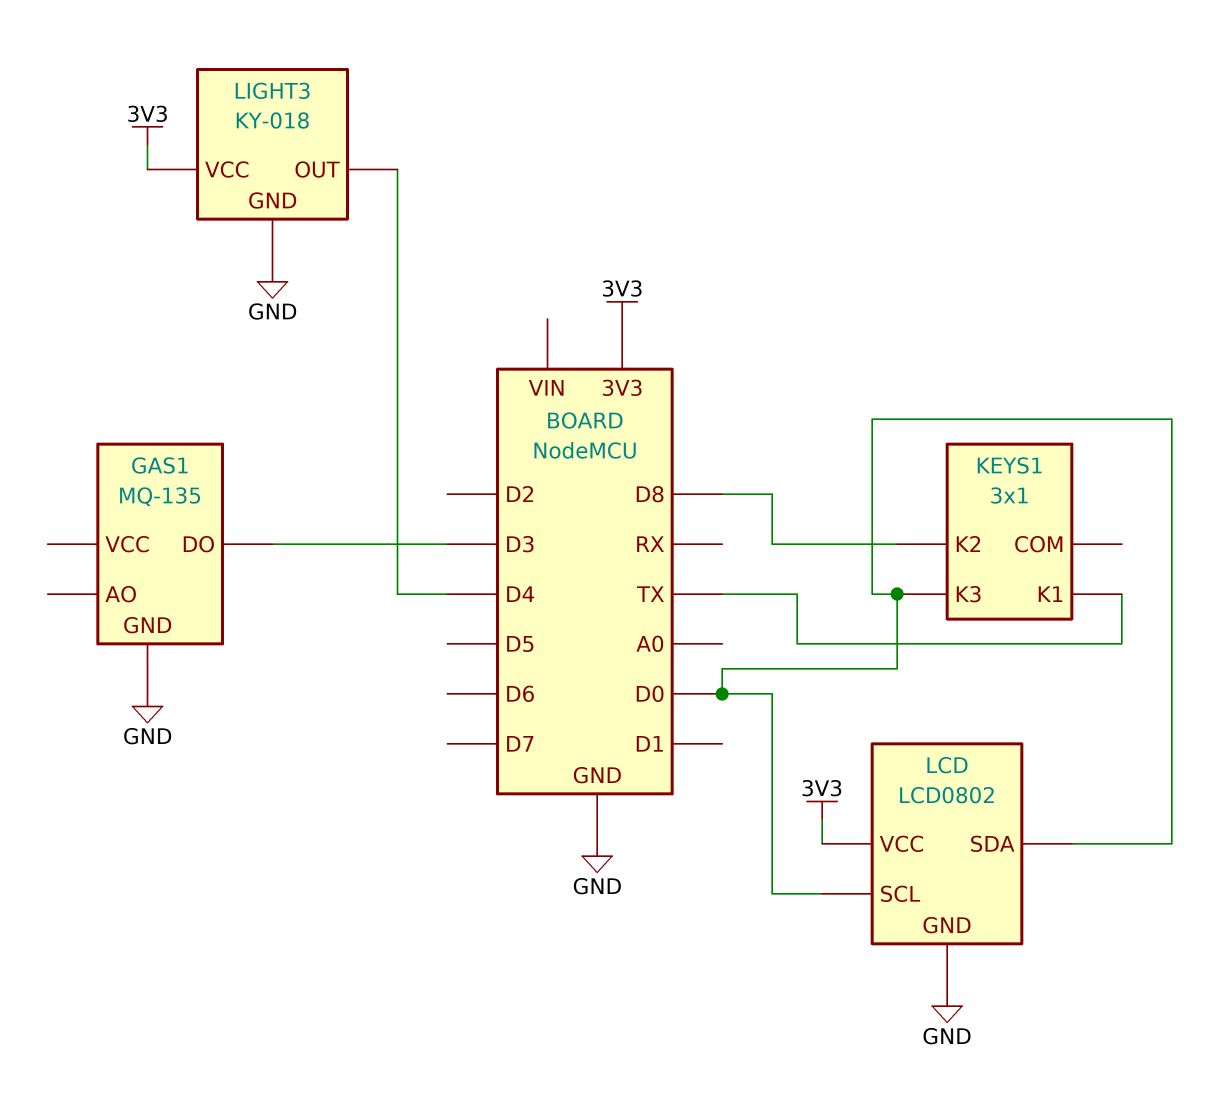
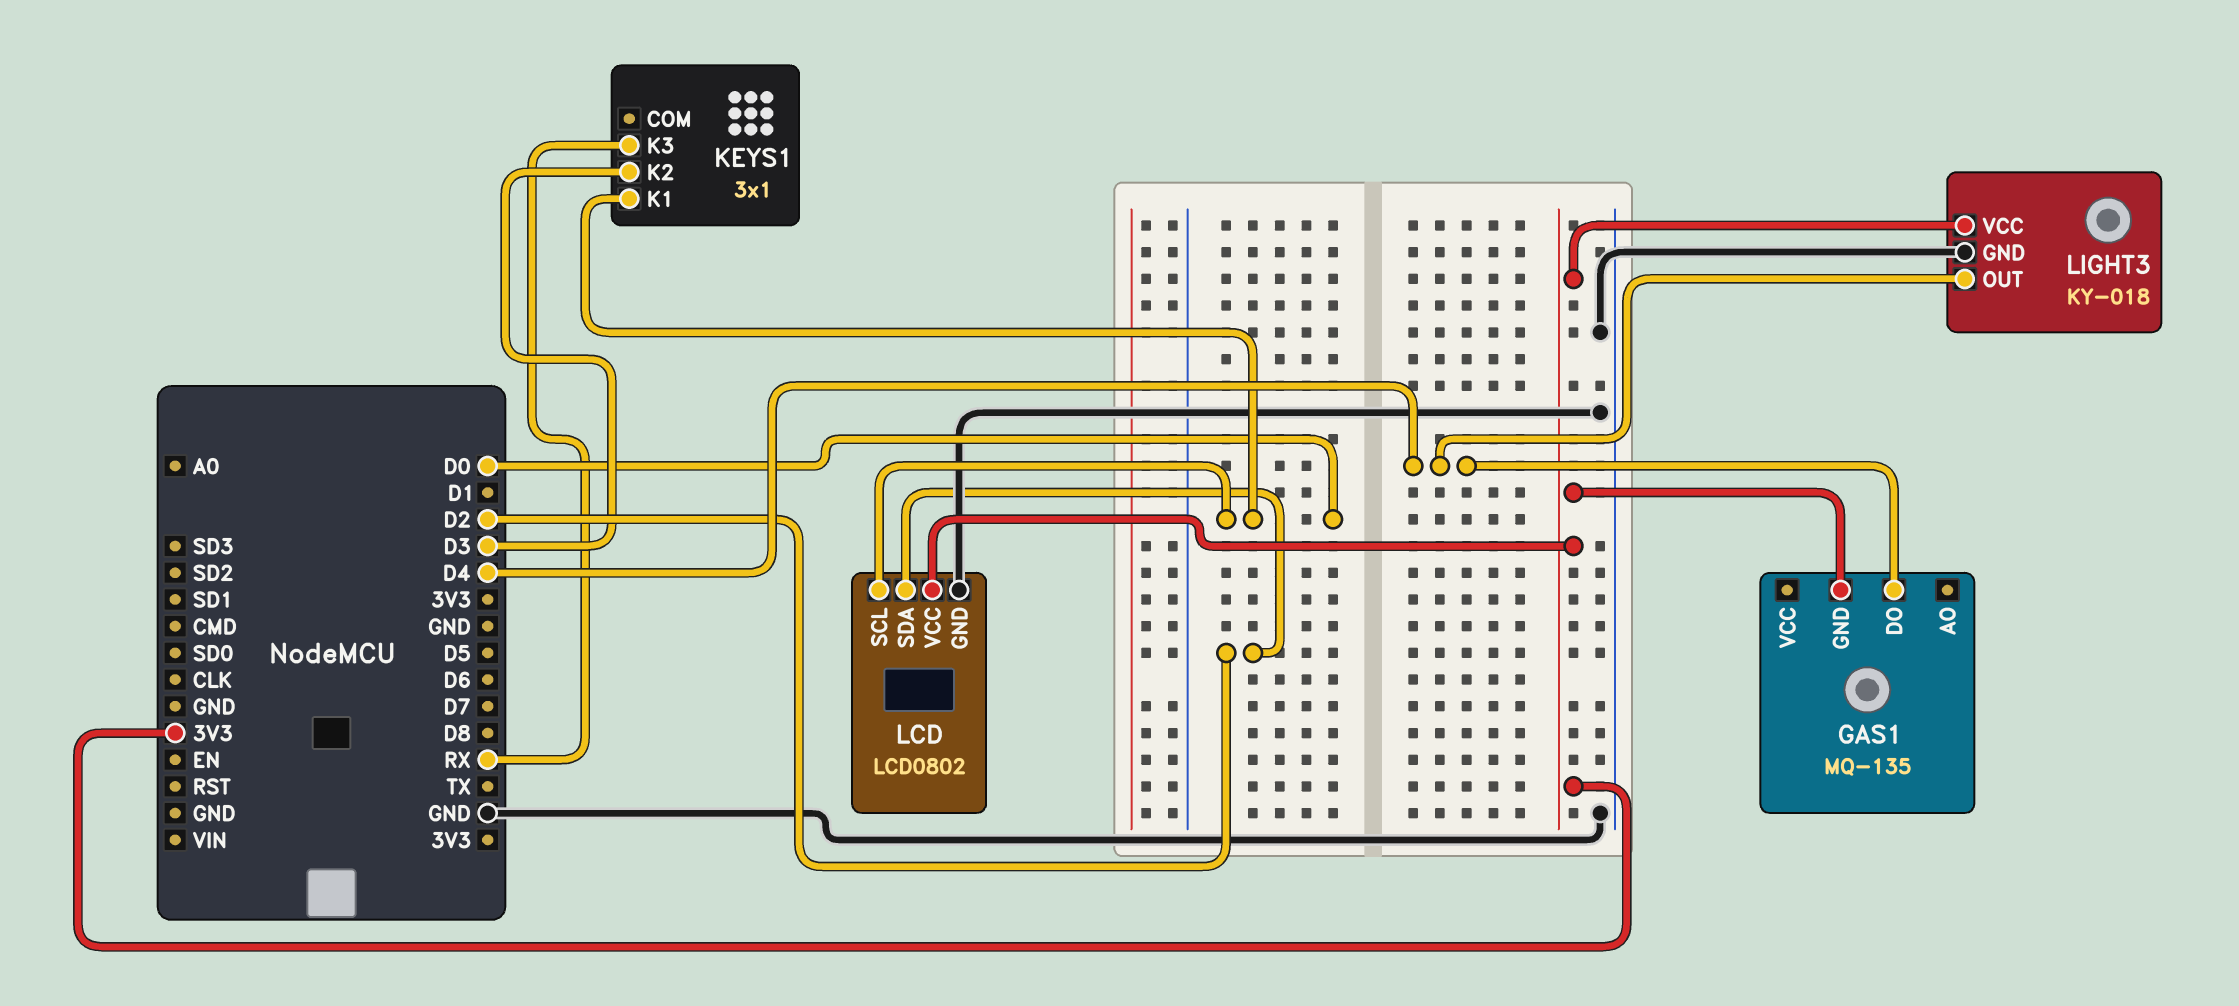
GAS1 pin DO: D3 -> D4
GAS1 pin GND: GND -> 3V3
KEYS1 pin K1: TX -> D0
KEYS1 pin K2: D8 -> D3
KEYS1 pin K3: D0 -> RX
LCD pin SDA: D0 -> D2

